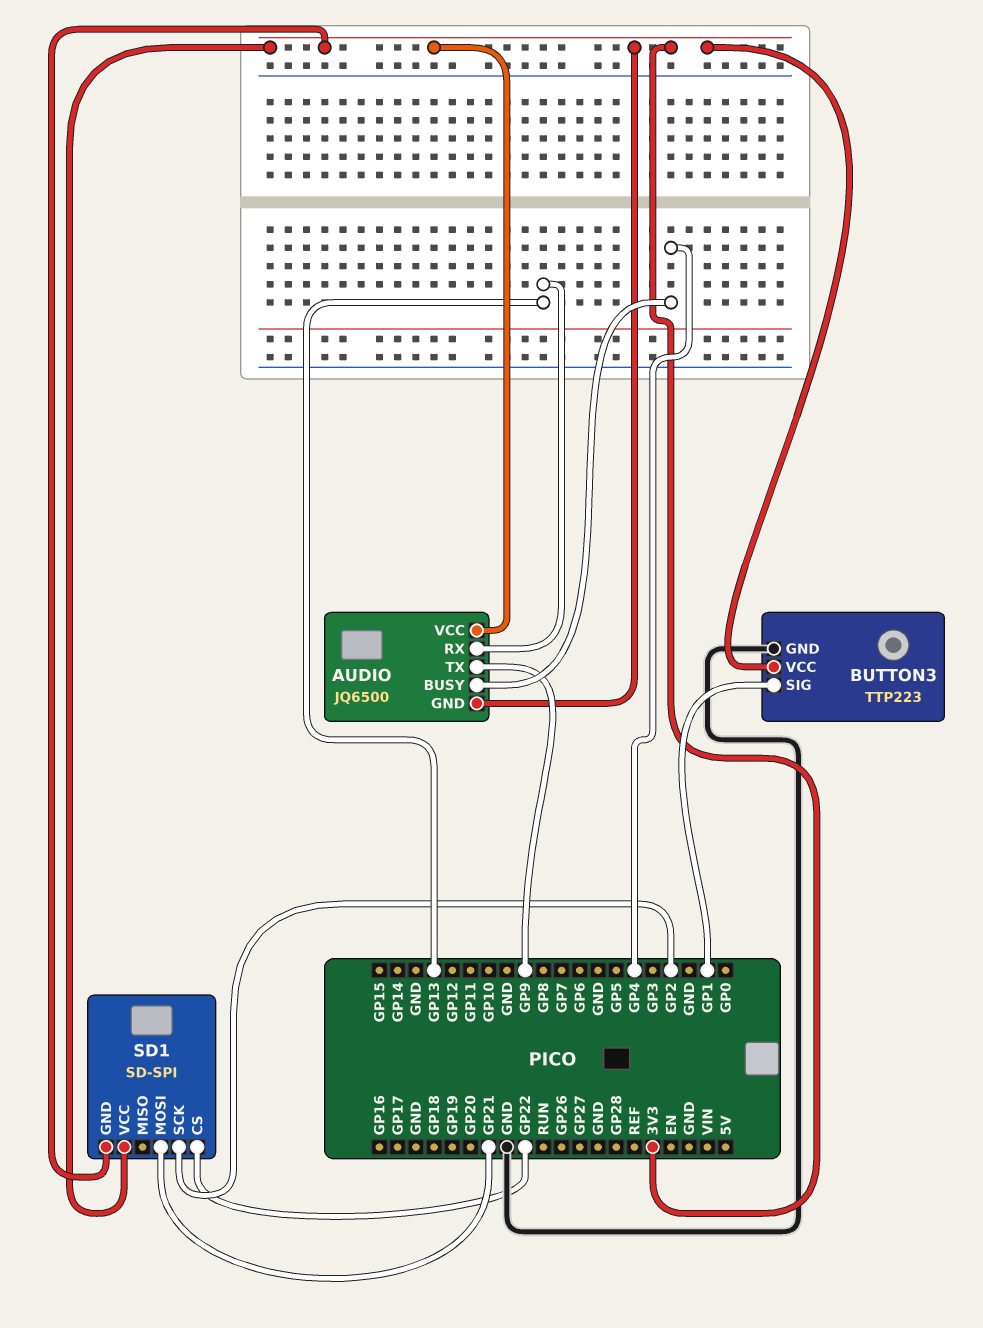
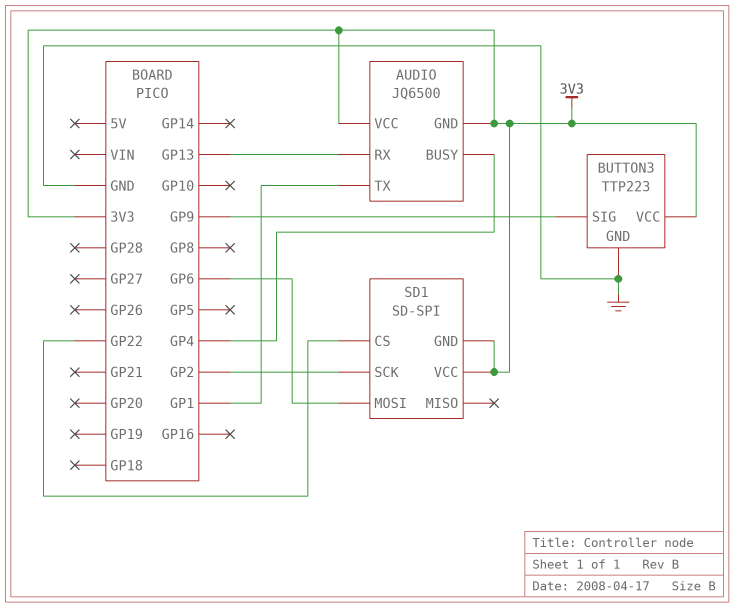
AUDIO pin TX: GP9 -> GP1
BUTTON3 pin SIG: GP1 -> GP9
SD1 pin MOSI: GP21 -> GP6

